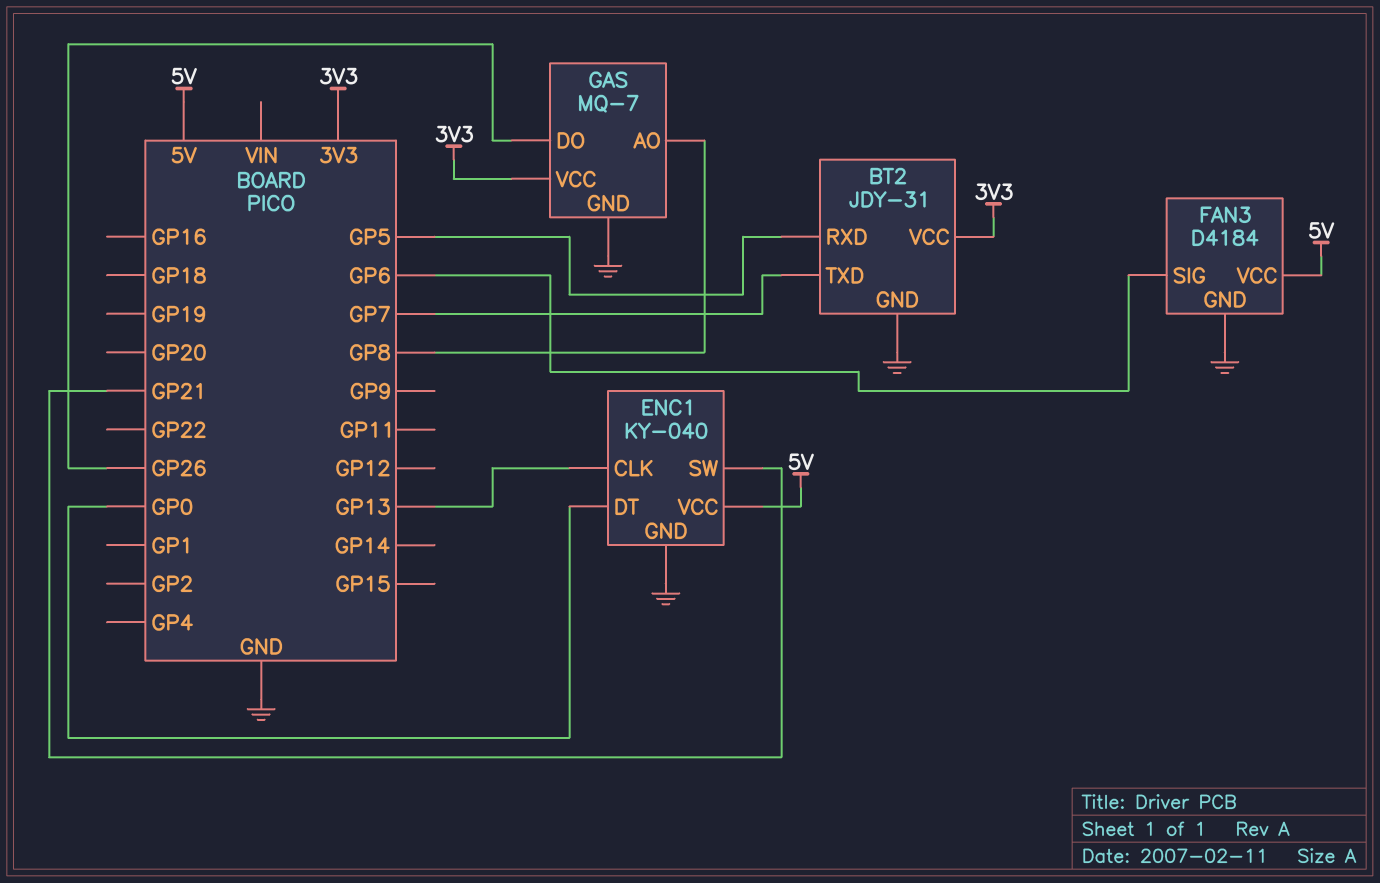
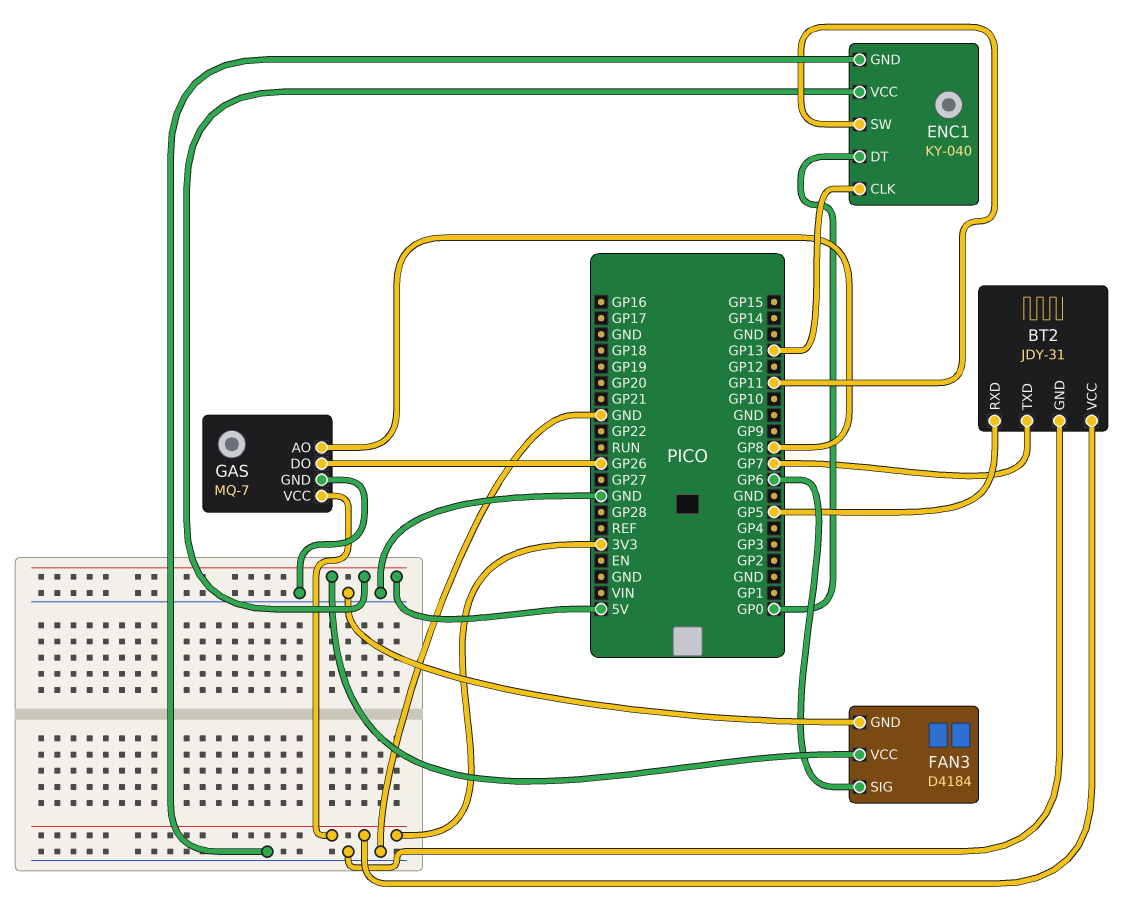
ENC1 pin SW: GP21 -> GP11

